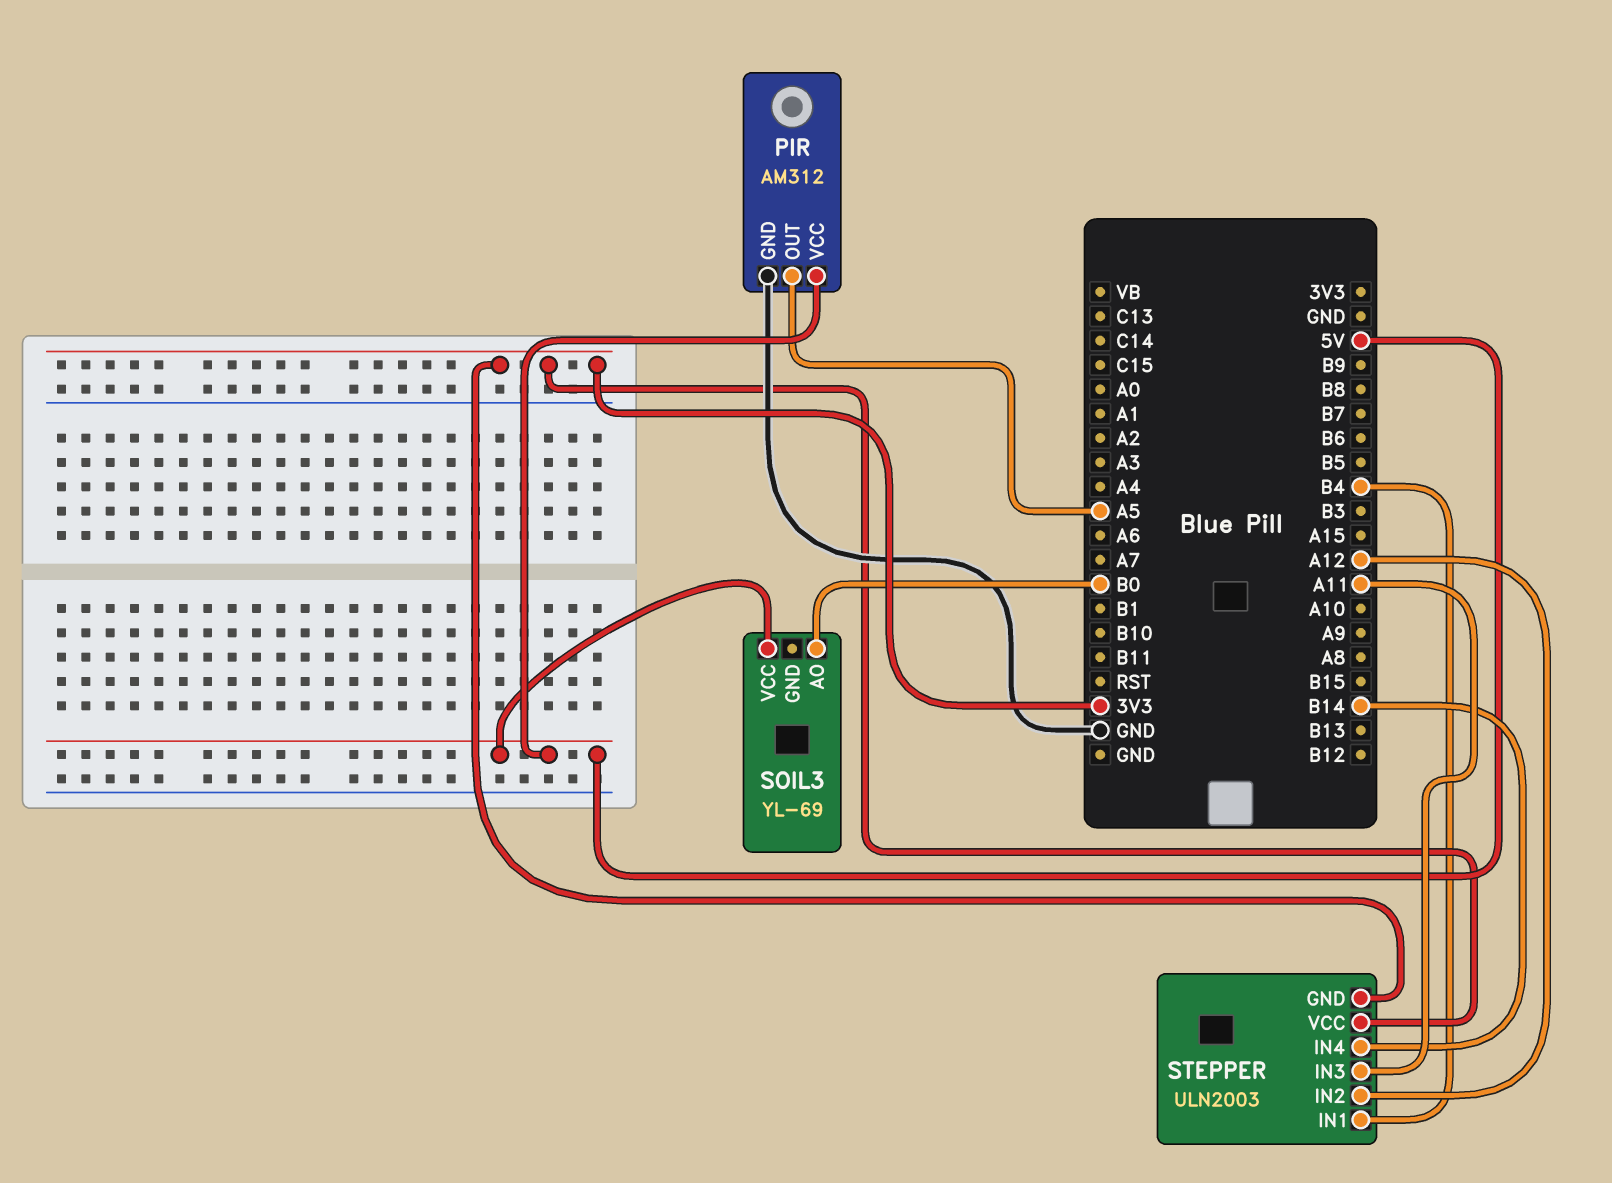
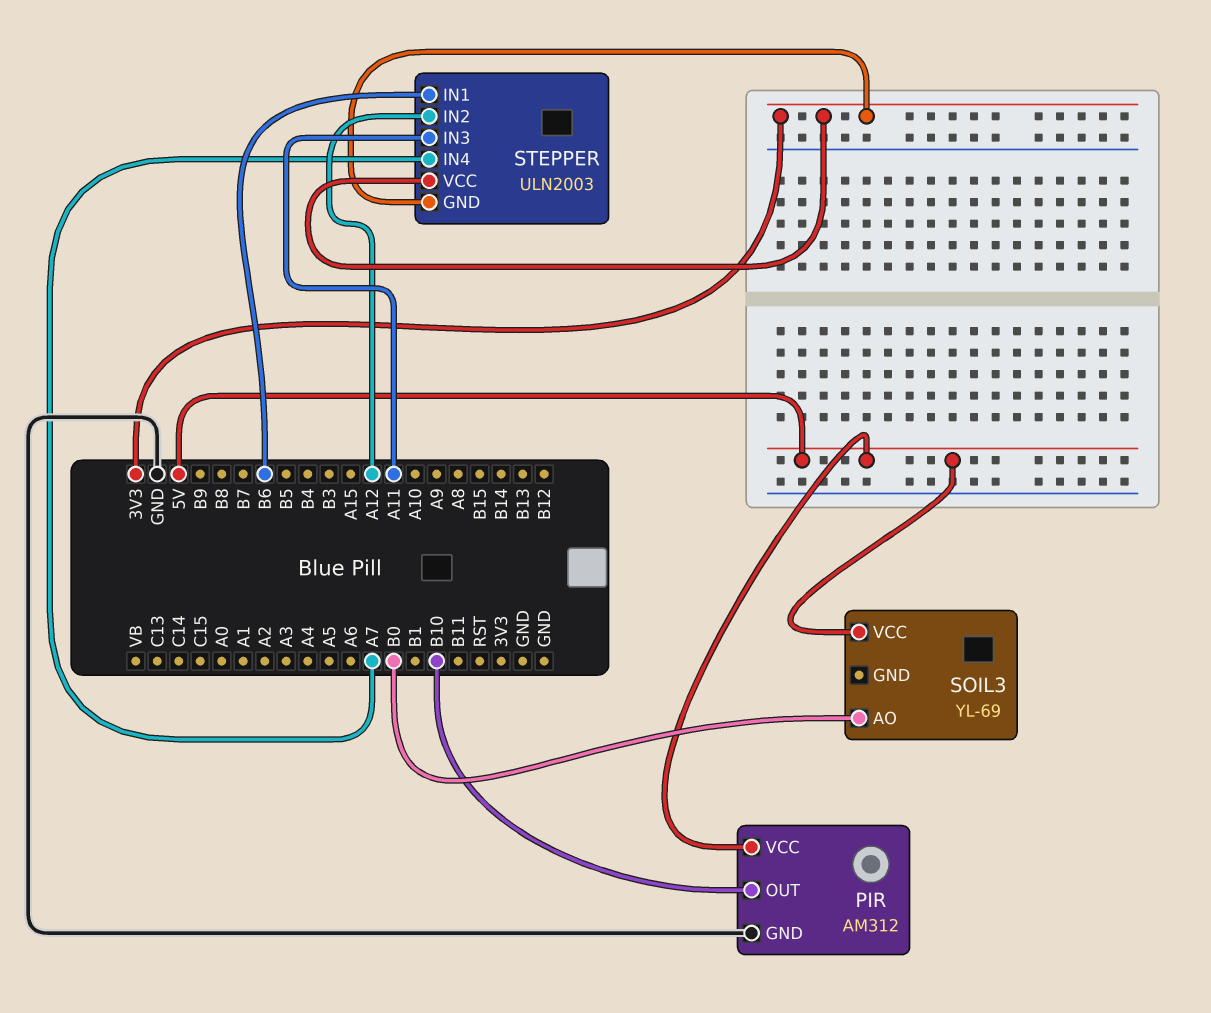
PIR pin OUT: A5 -> B10
STEPPER pin IN1: B4 -> B6
STEPPER pin IN4: B14 -> A7

